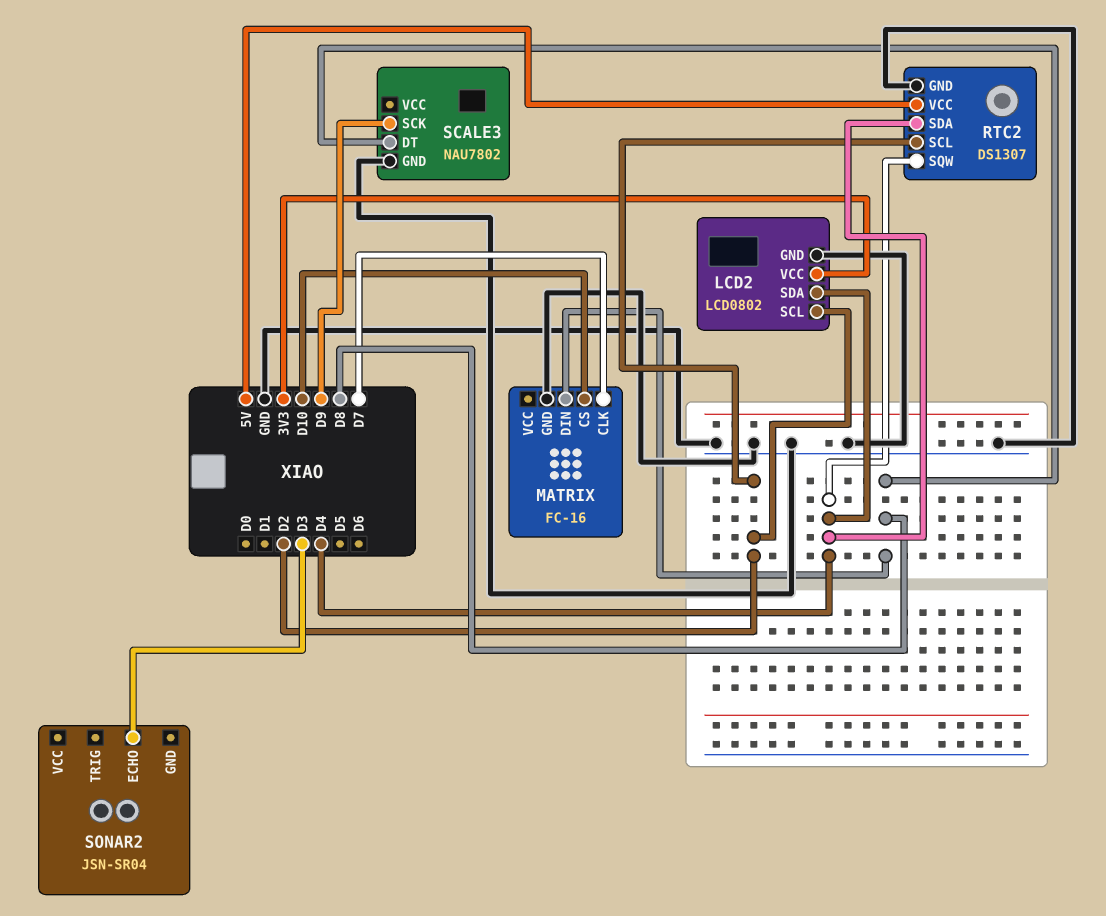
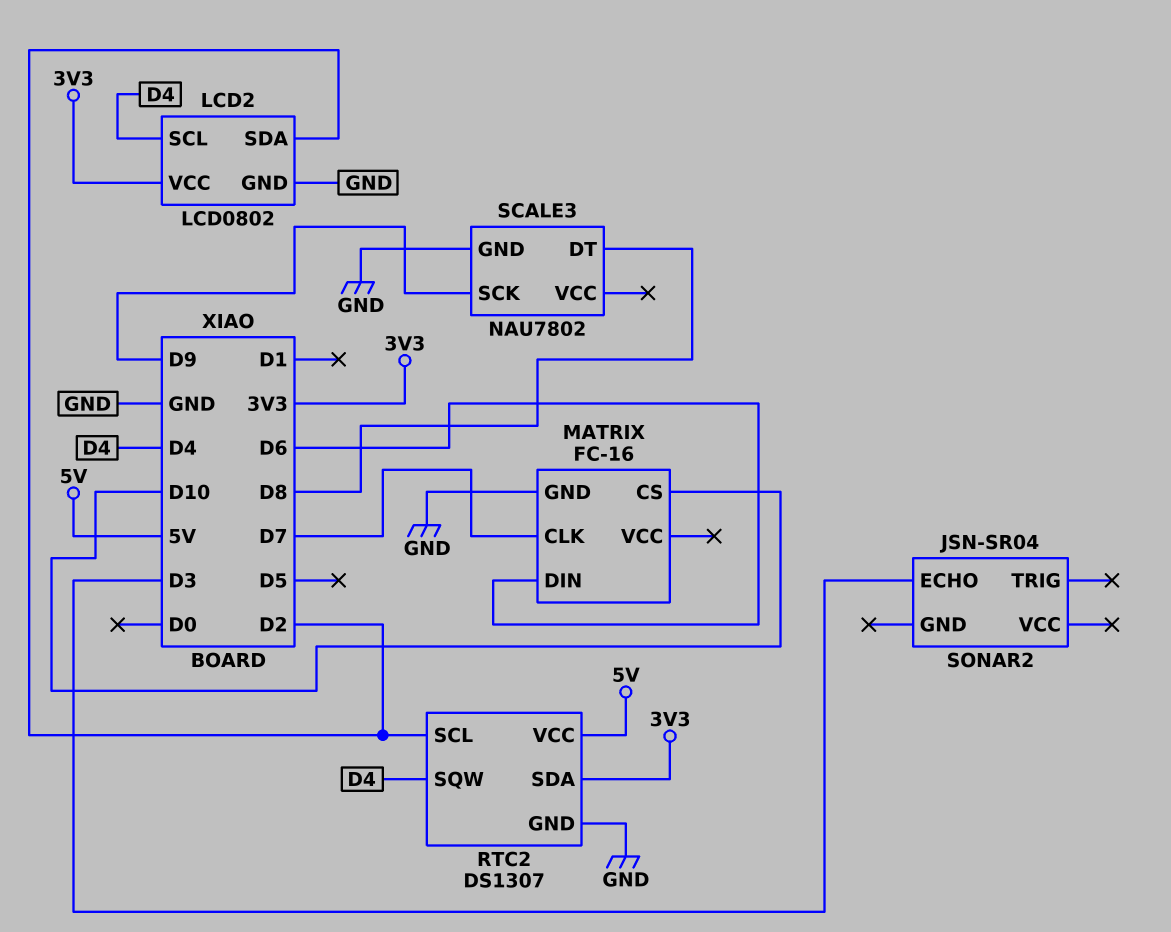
LCD2 pin SCL: D2 -> D4
LCD2 pin SDA: D4 -> D2
MATRIX pin DIN: D8 -> D6
RTC2 pin SDA: D4 -> 3V3

